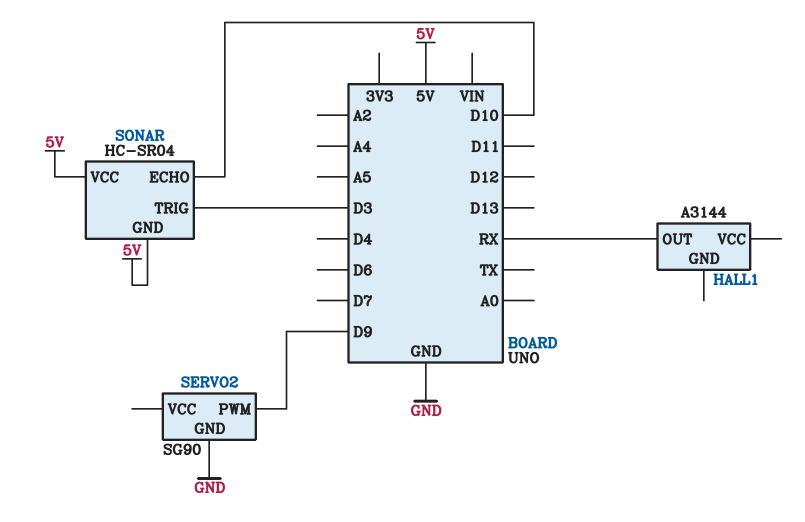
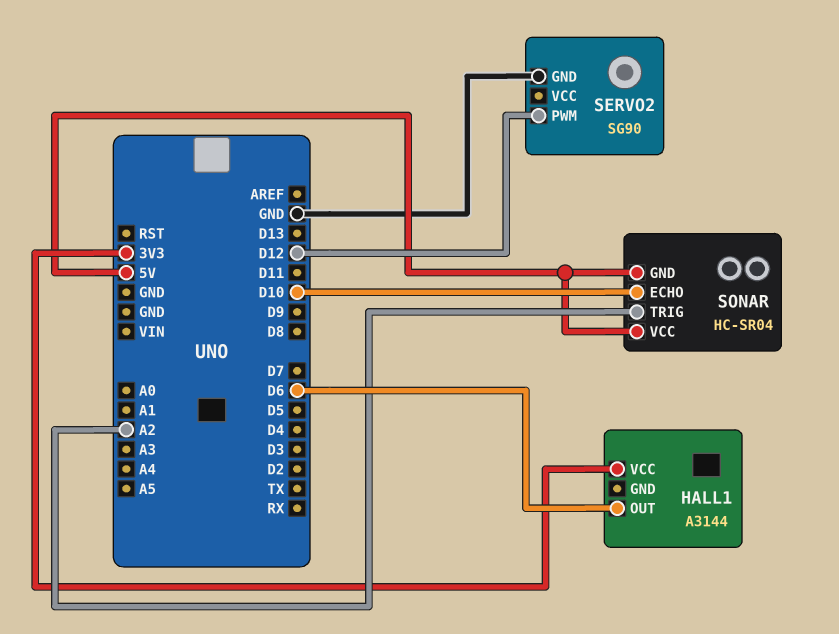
HALL1 pin OUT: RX -> D6
HALL1 pin VCC: none -> 3V3
SERVO2 pin PWM: D9 -> D12
SONAR pin TRIG: D3 -> A2

